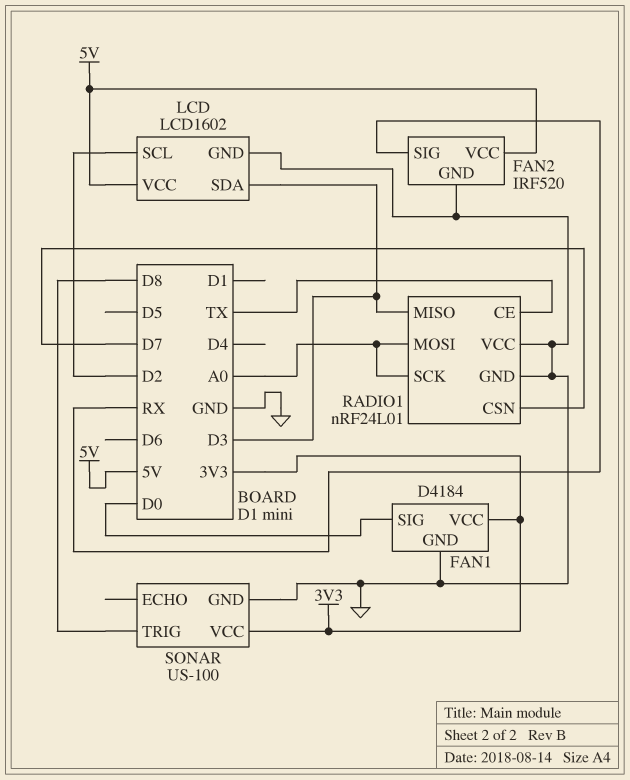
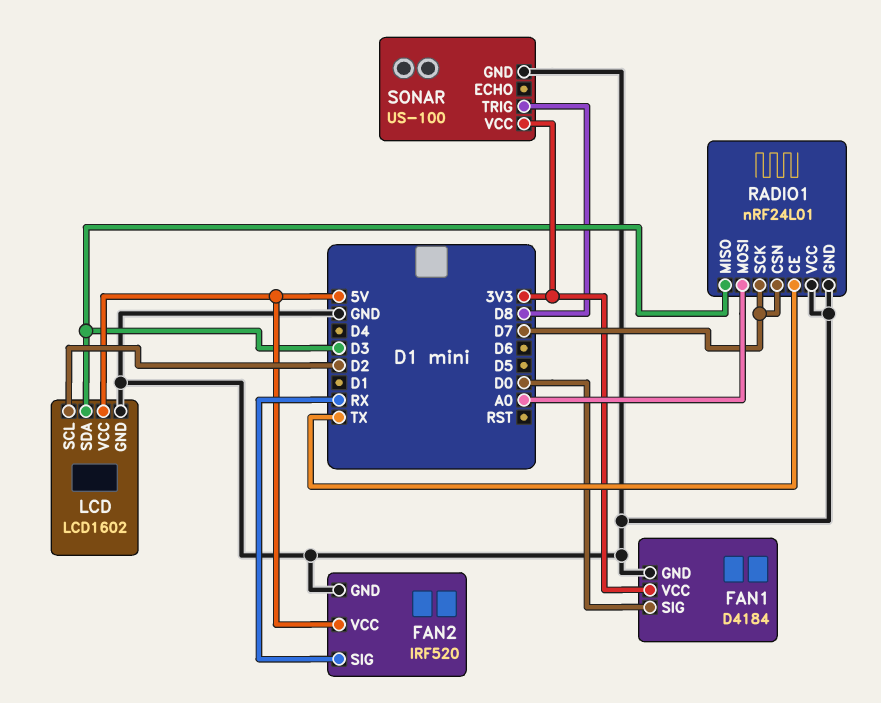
RADIO1 pin SCK: A0 -> D7

